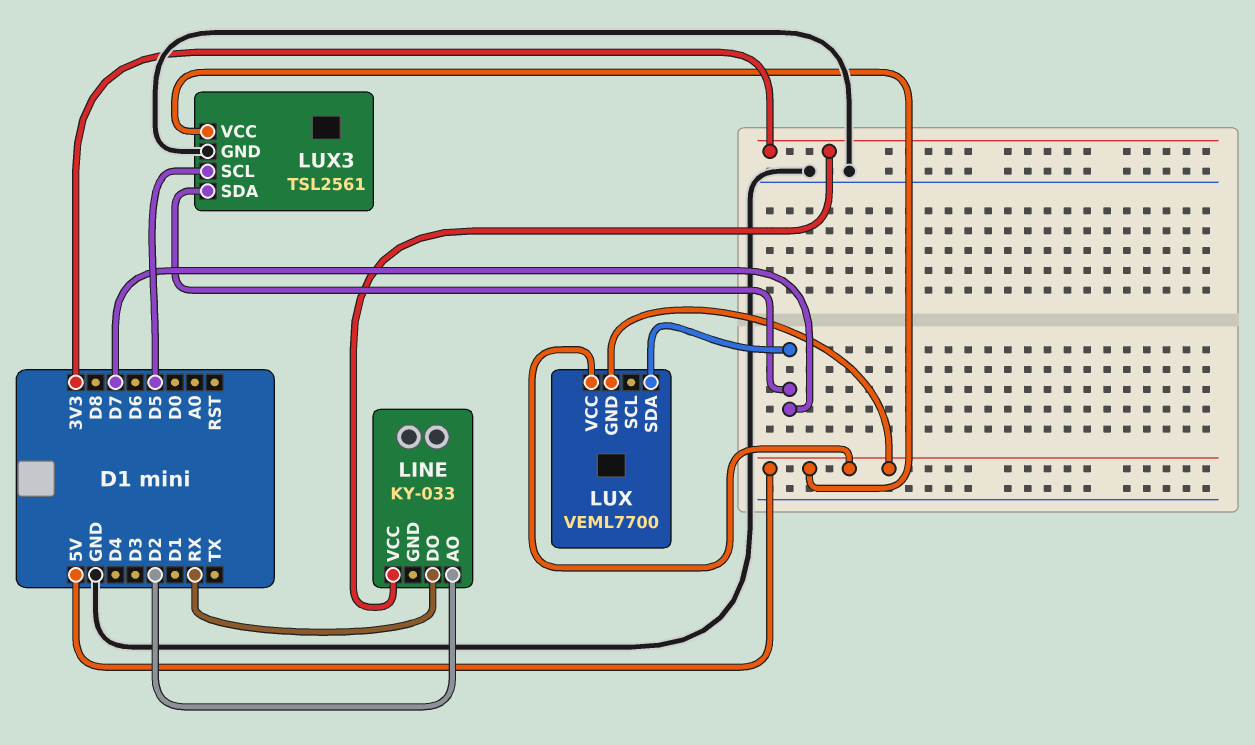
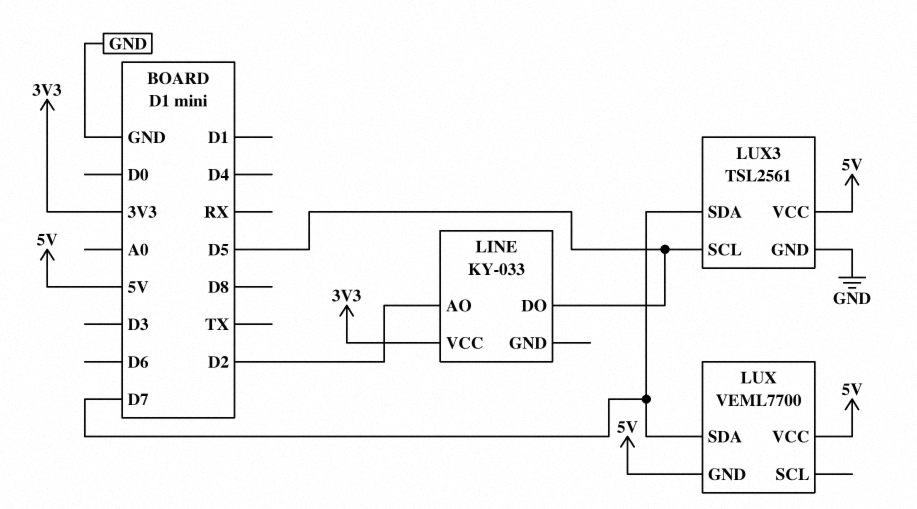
LINE pin DO: RX -> D5

